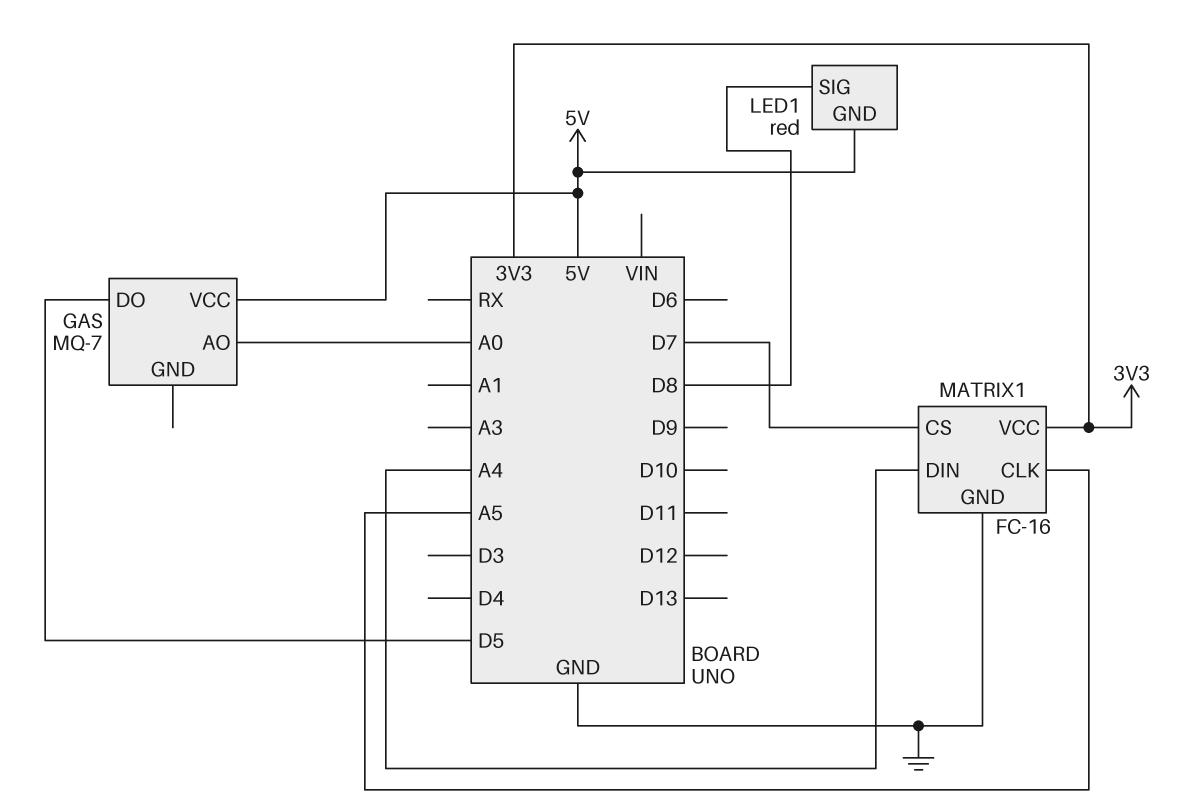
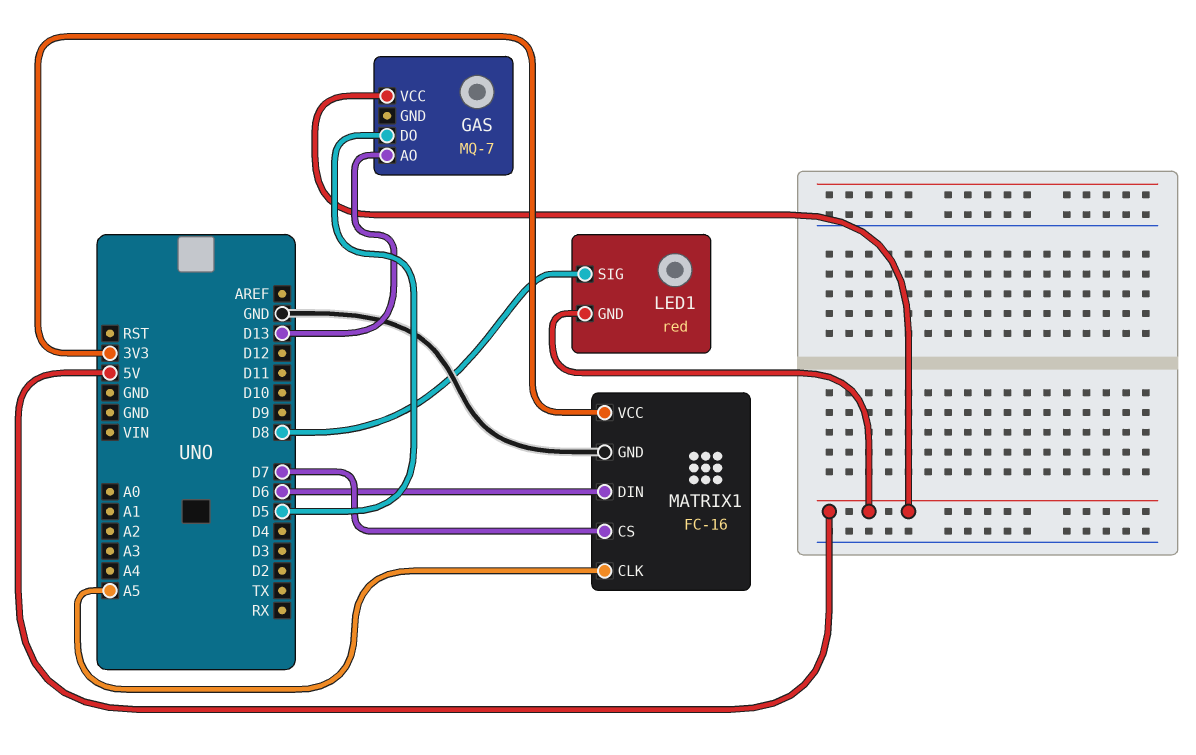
GAS pin AO: A0 -> D13
MATRIX1 pin DIN: A4 -> D6

